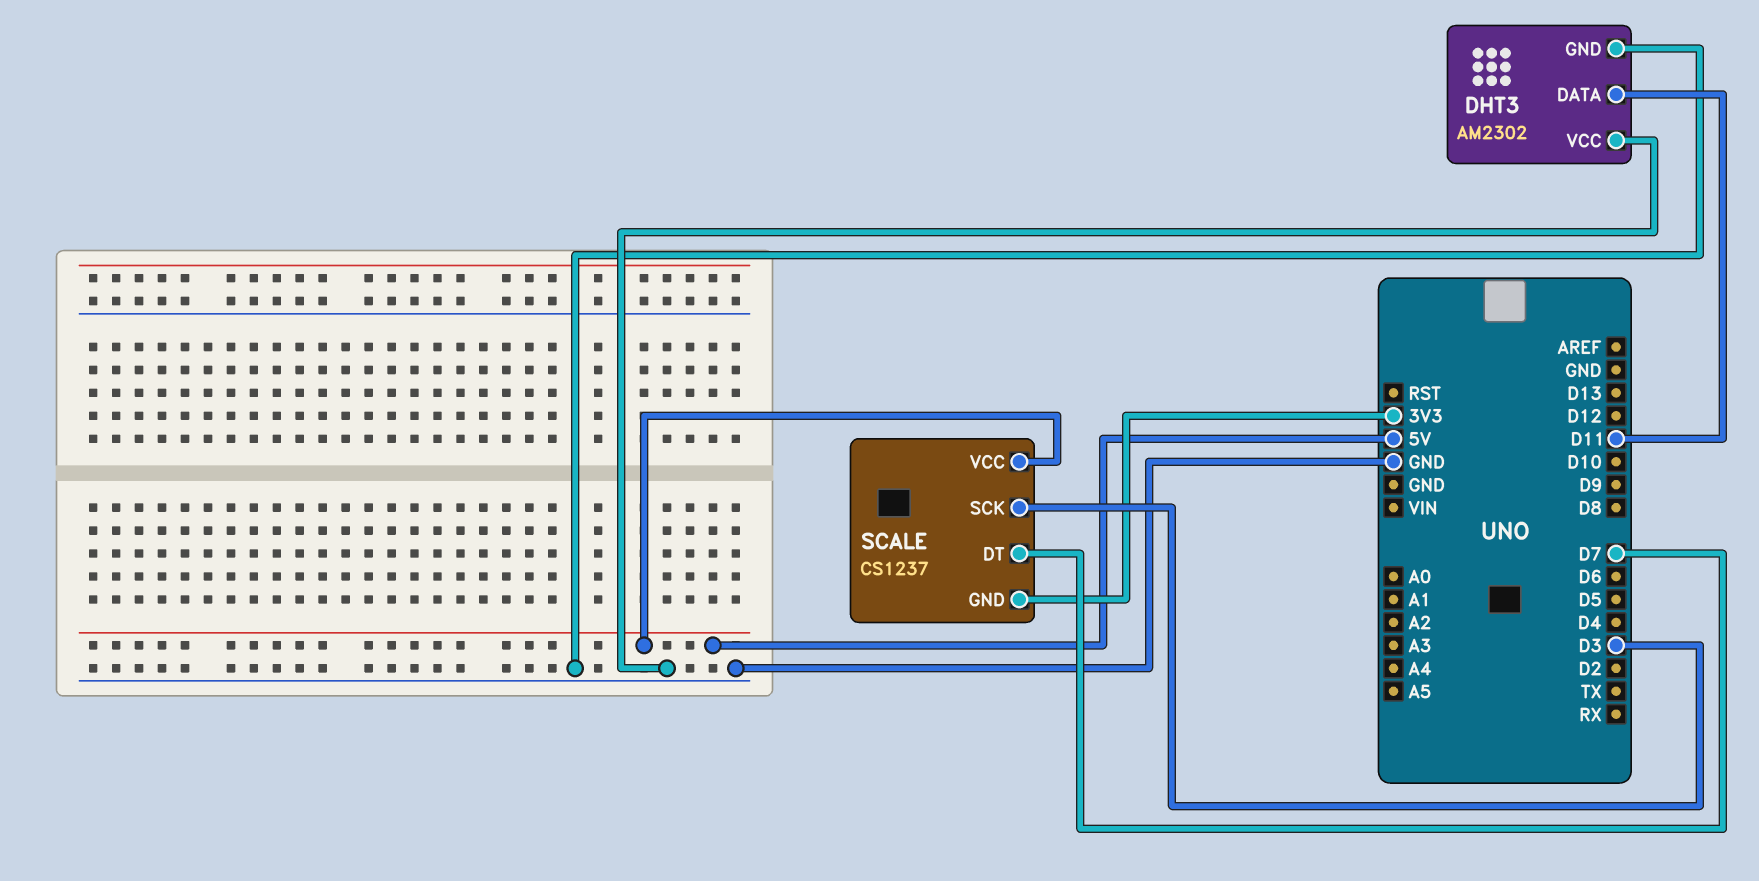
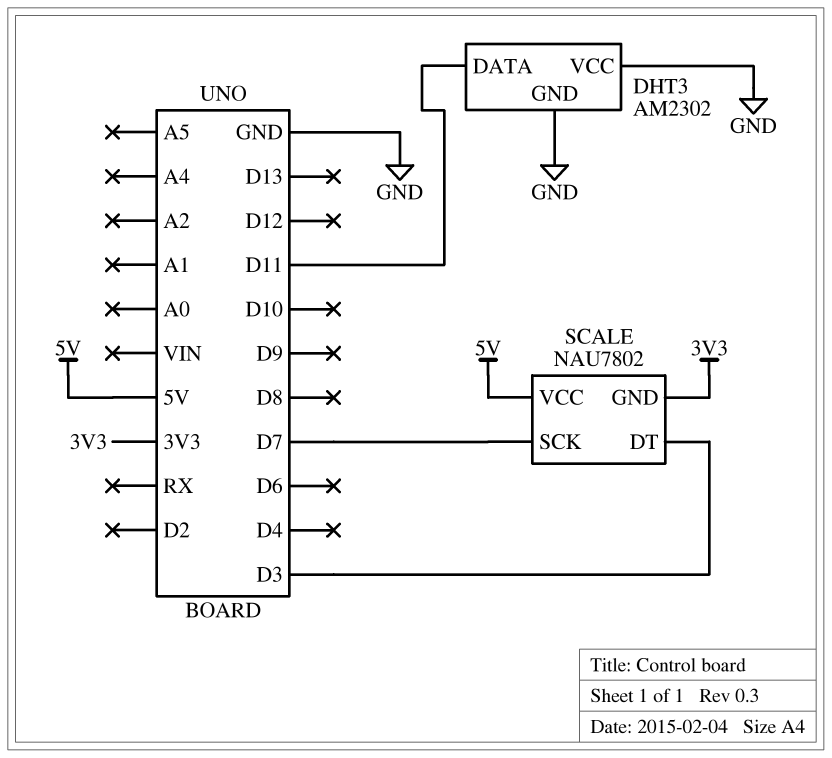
SCALE: CS1237 -> NAU7802
SCALE pin DT: D7 -> D3
SCALE pin SCK: D3 -> D7

